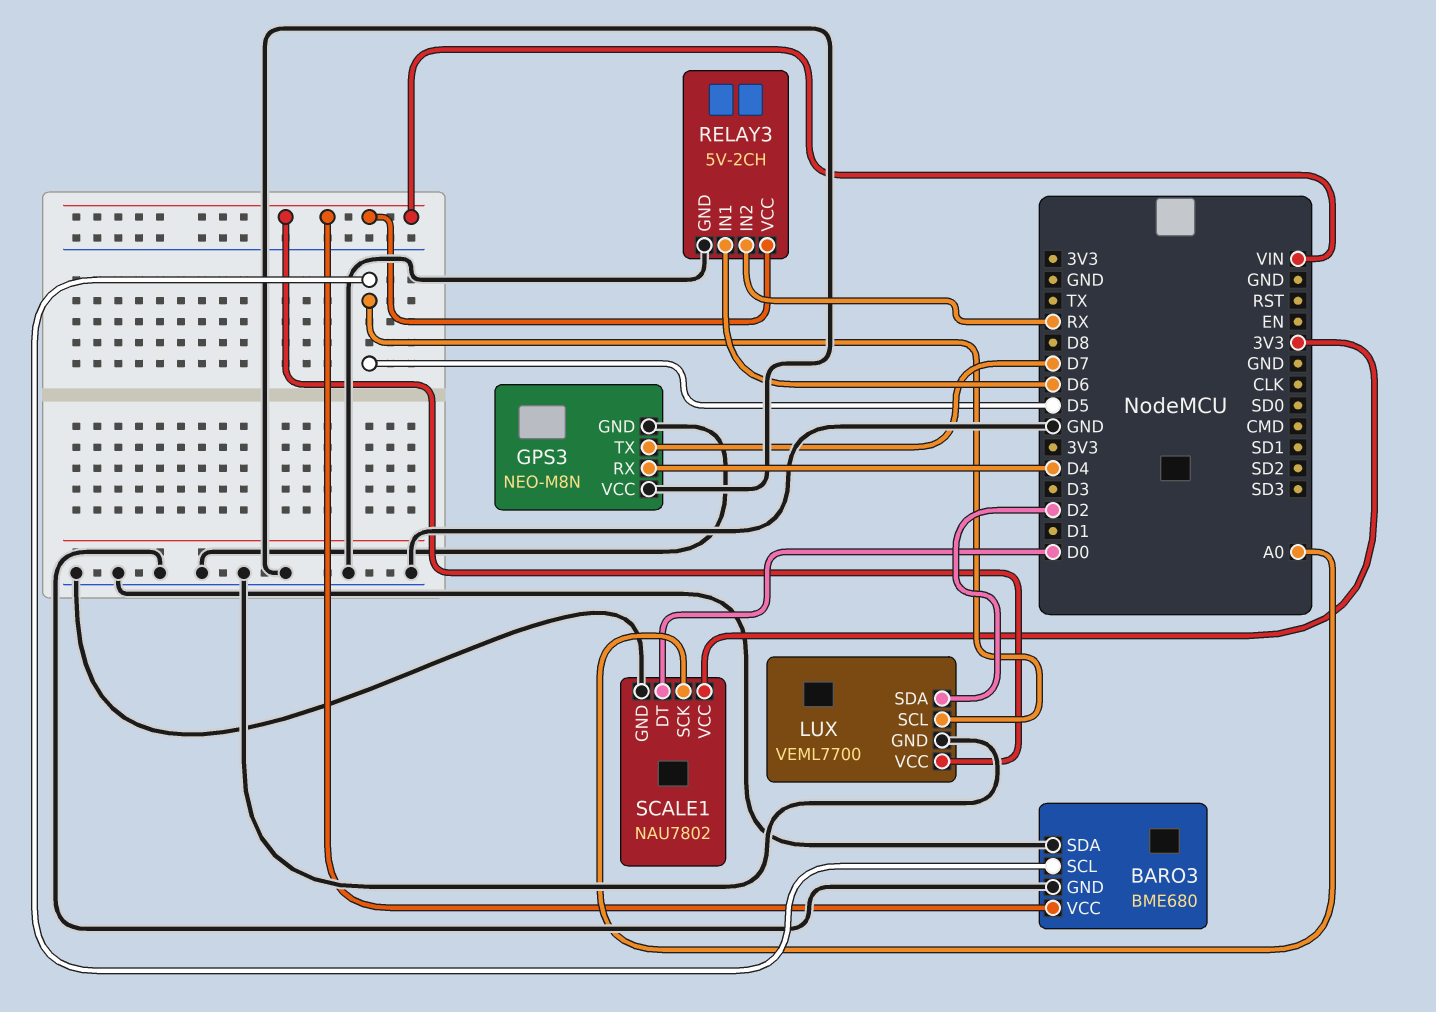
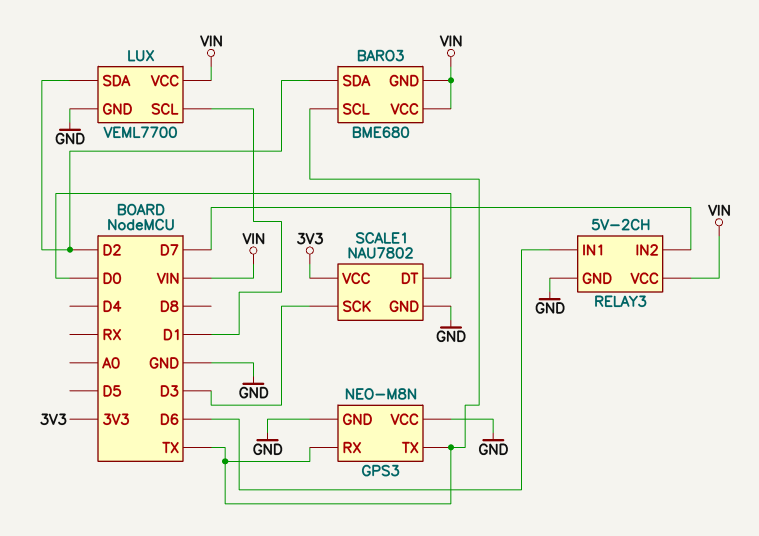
BARO3 pin GND: GND -> VIN
BARO3 pin SCL: D5 -> TX
BARO3 pin SDA: GND -> D2
GPS3 pin RX: D4 -> TX
GPS3 pin TX: D7 -> TX
LUX pin SCL: D5 -> D1
RELAY3 pin IN2: RX -> D7
SCALE1 pin SCK: A0 -> D3

